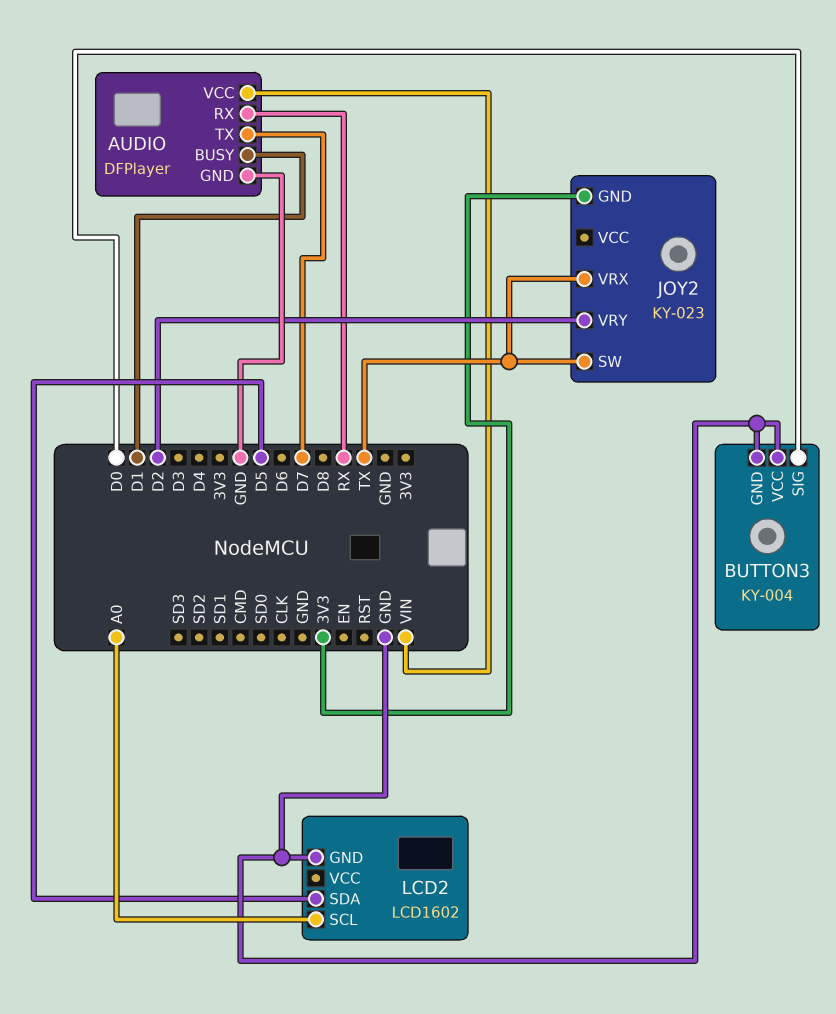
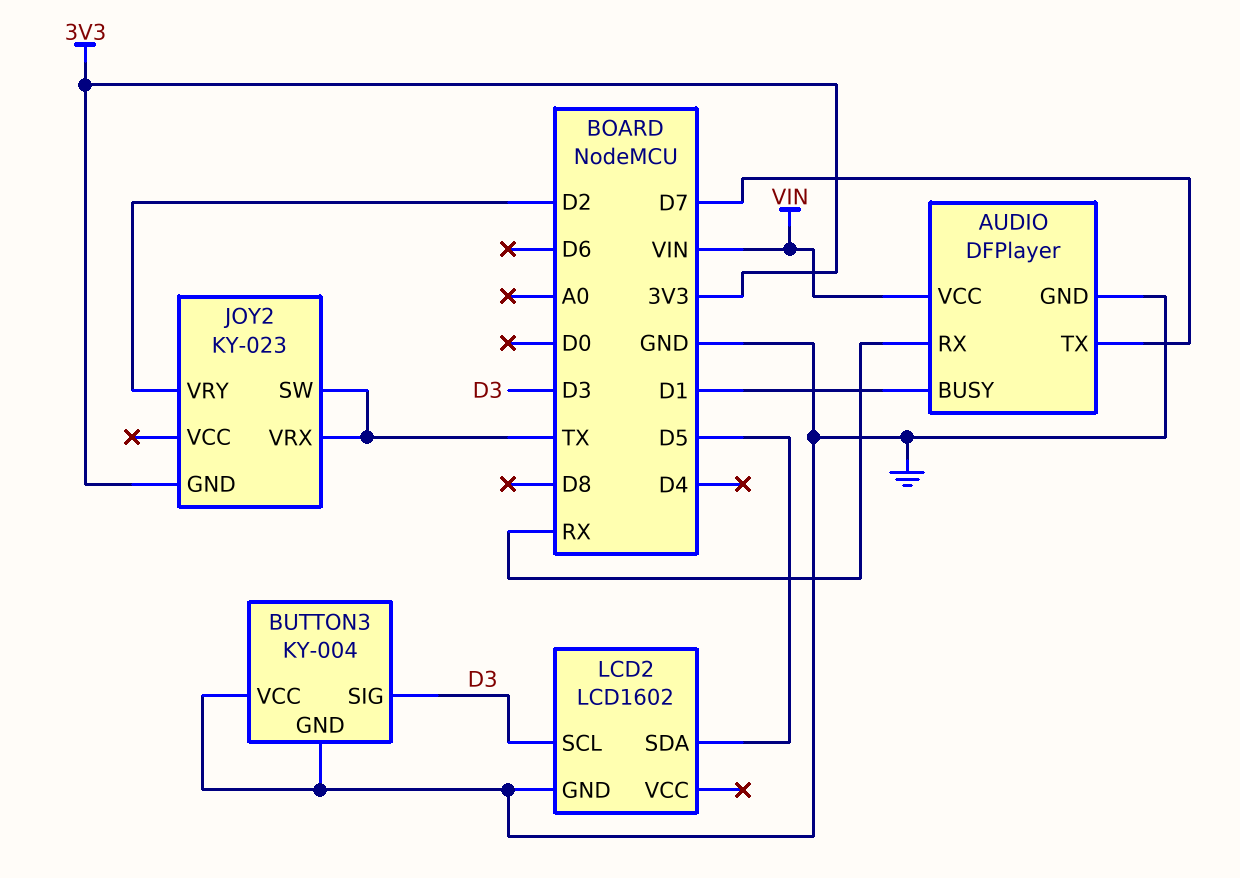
BUTTON3 pin SIG: D0 -> D3
LCD2 pin SCL: A0 -> D3

